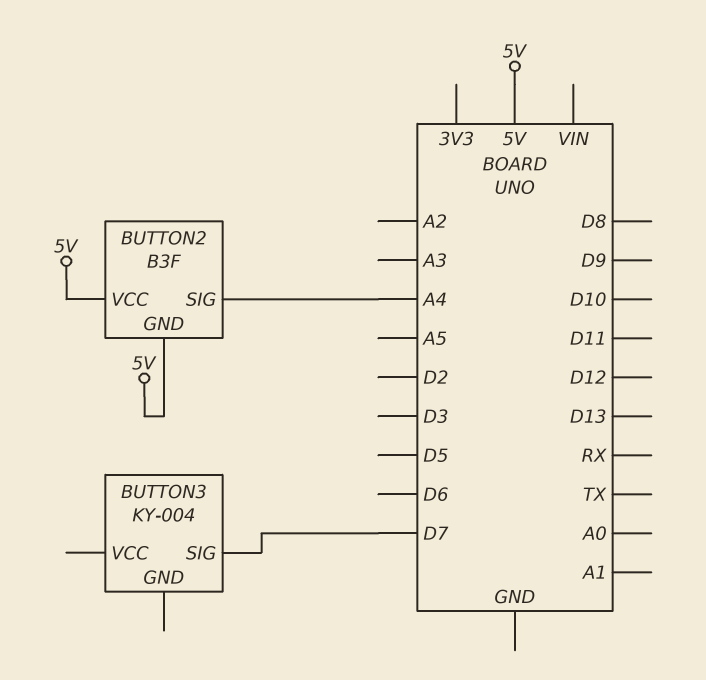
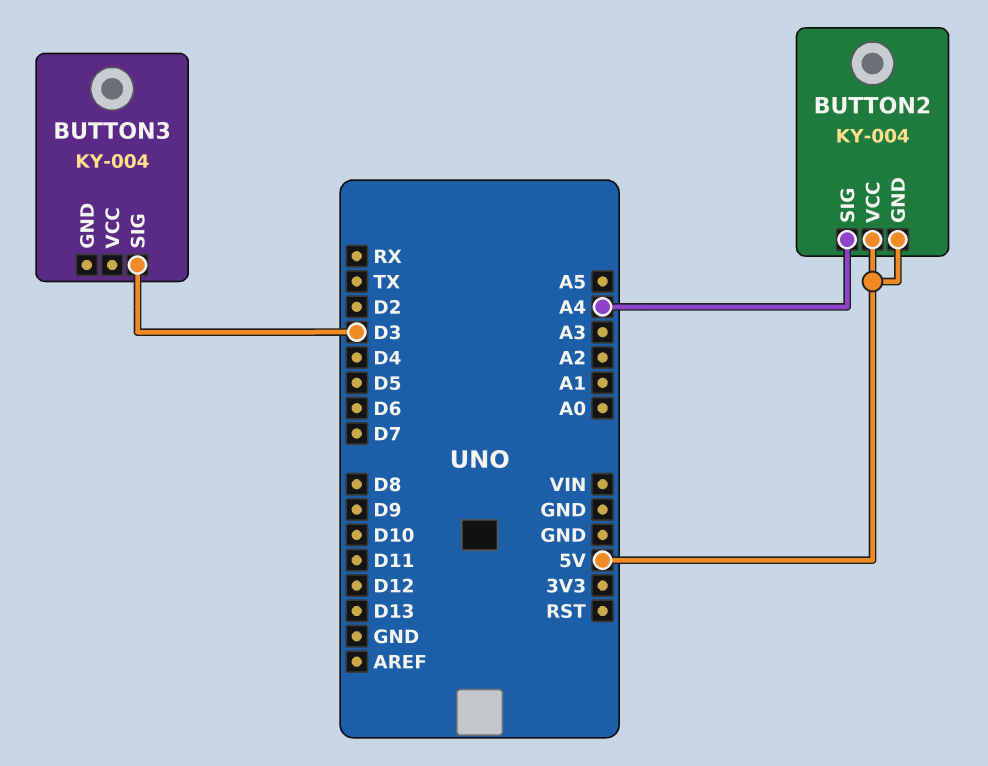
BUTTON2: B3F -> KY-004
BUTTON3 pin SIG: D7 -> D3

